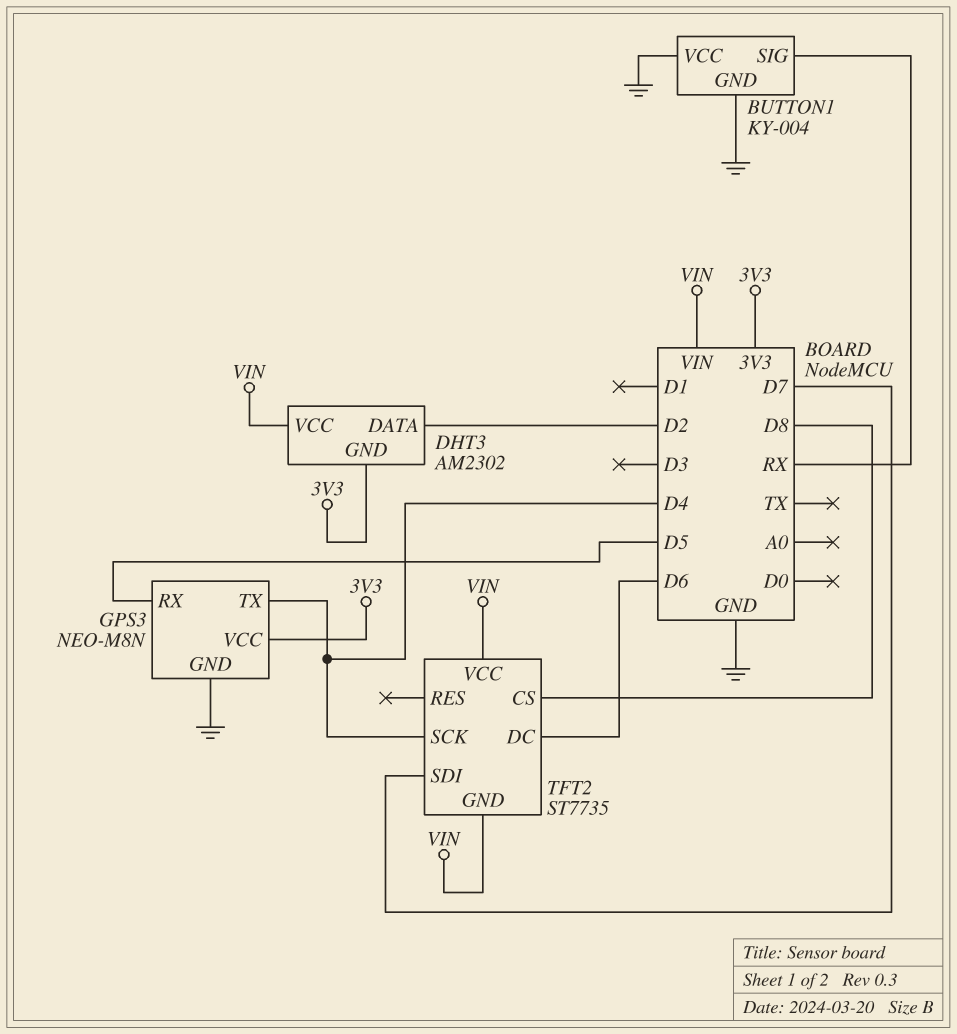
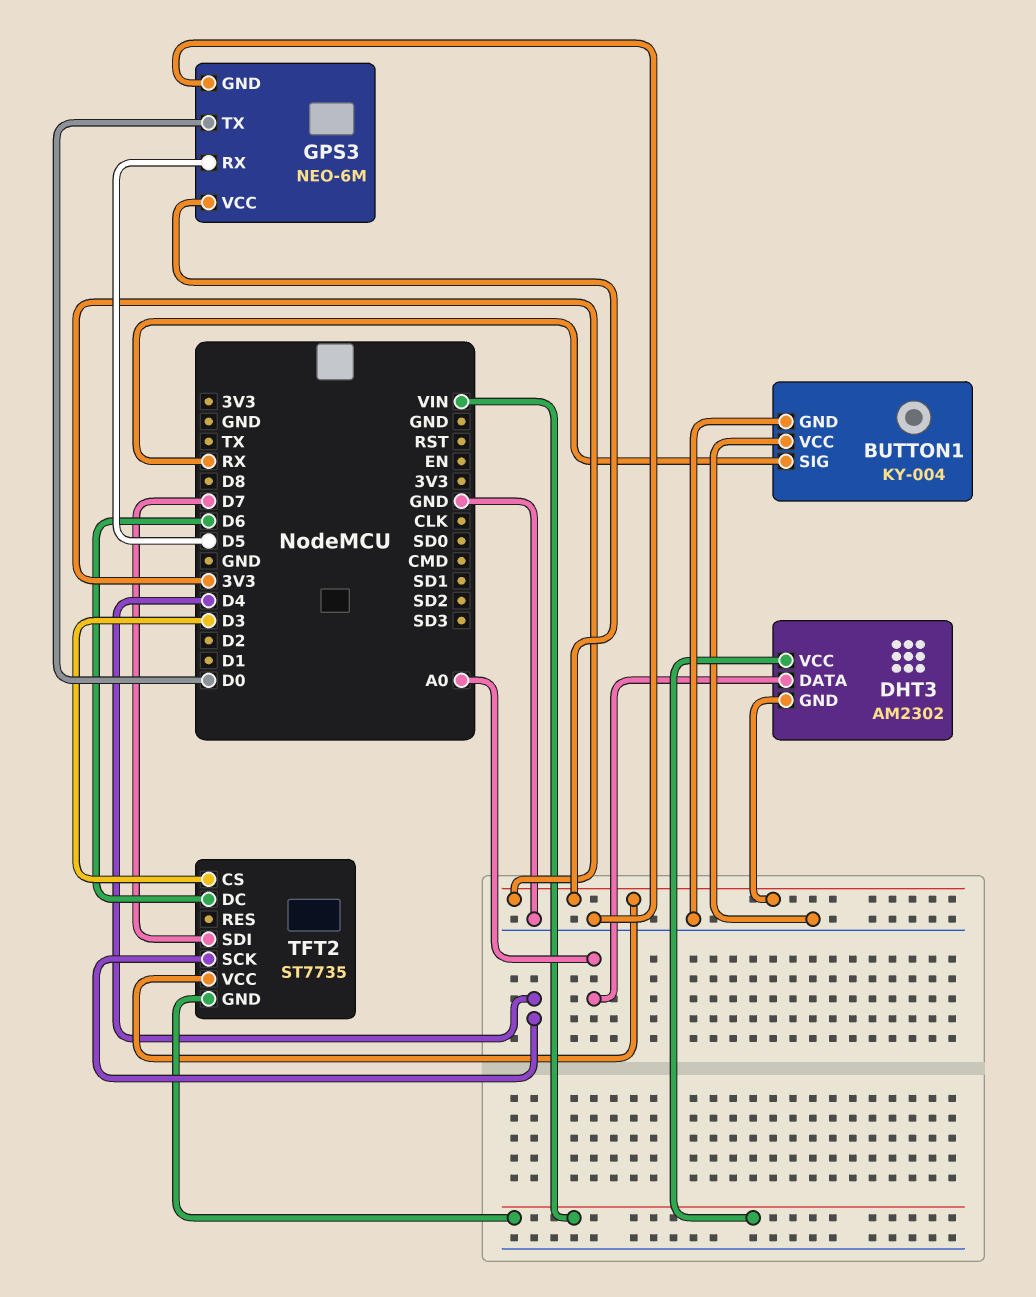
DHT3 pin DATA: D2 -> A0
GPS3: NEO-M8N -> NEO-6M
GPS3 pin TX: D4 -> D0
TFT2 pin CS: D8 -> D3
TFT2 pin VCC: VIN -> 3V3

